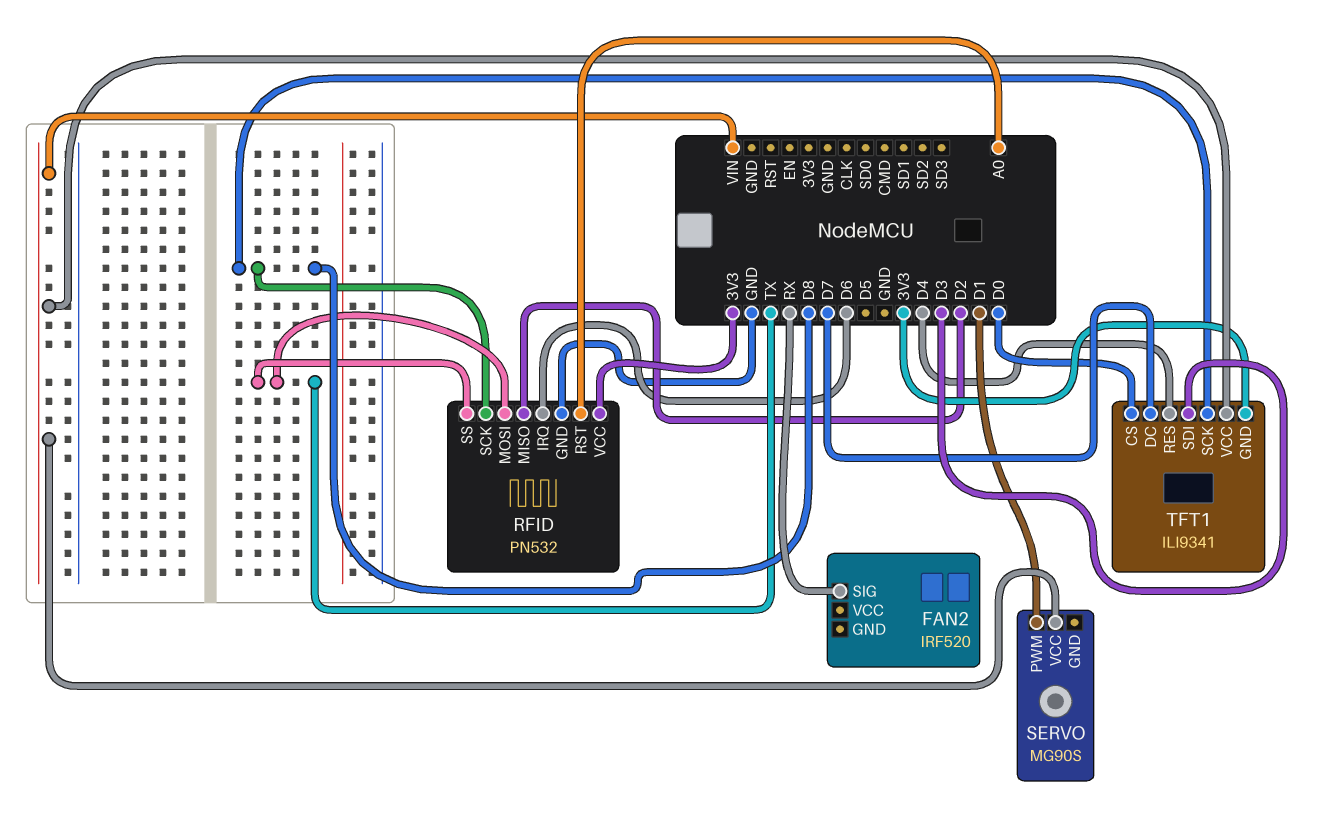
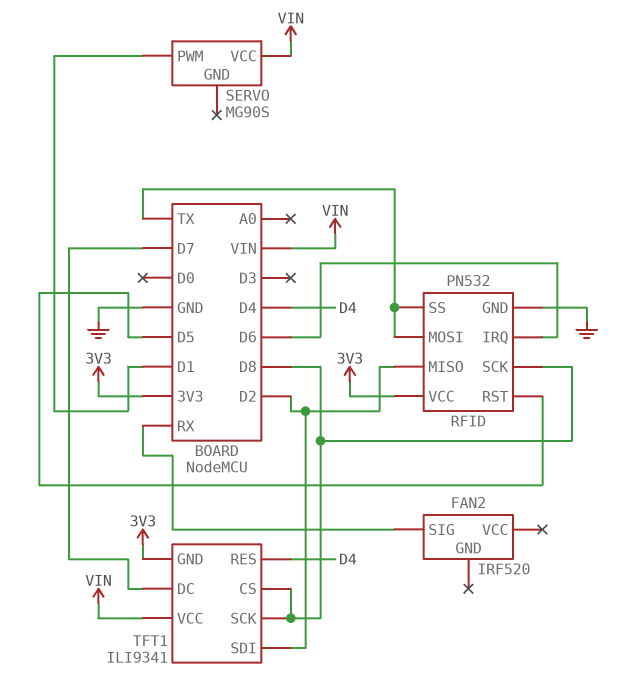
RFID pin RST: A0 -> D5
TFT1 pin CS: D0 -> D8
TFT1 pin SDI: D3 -> D2

